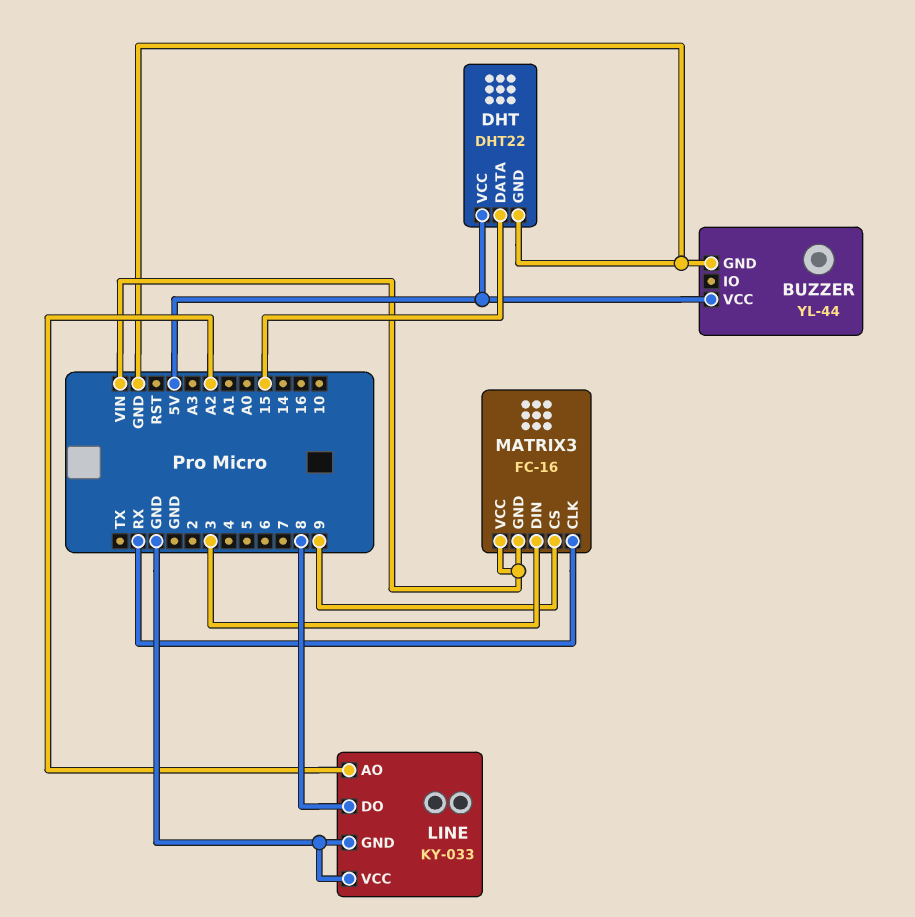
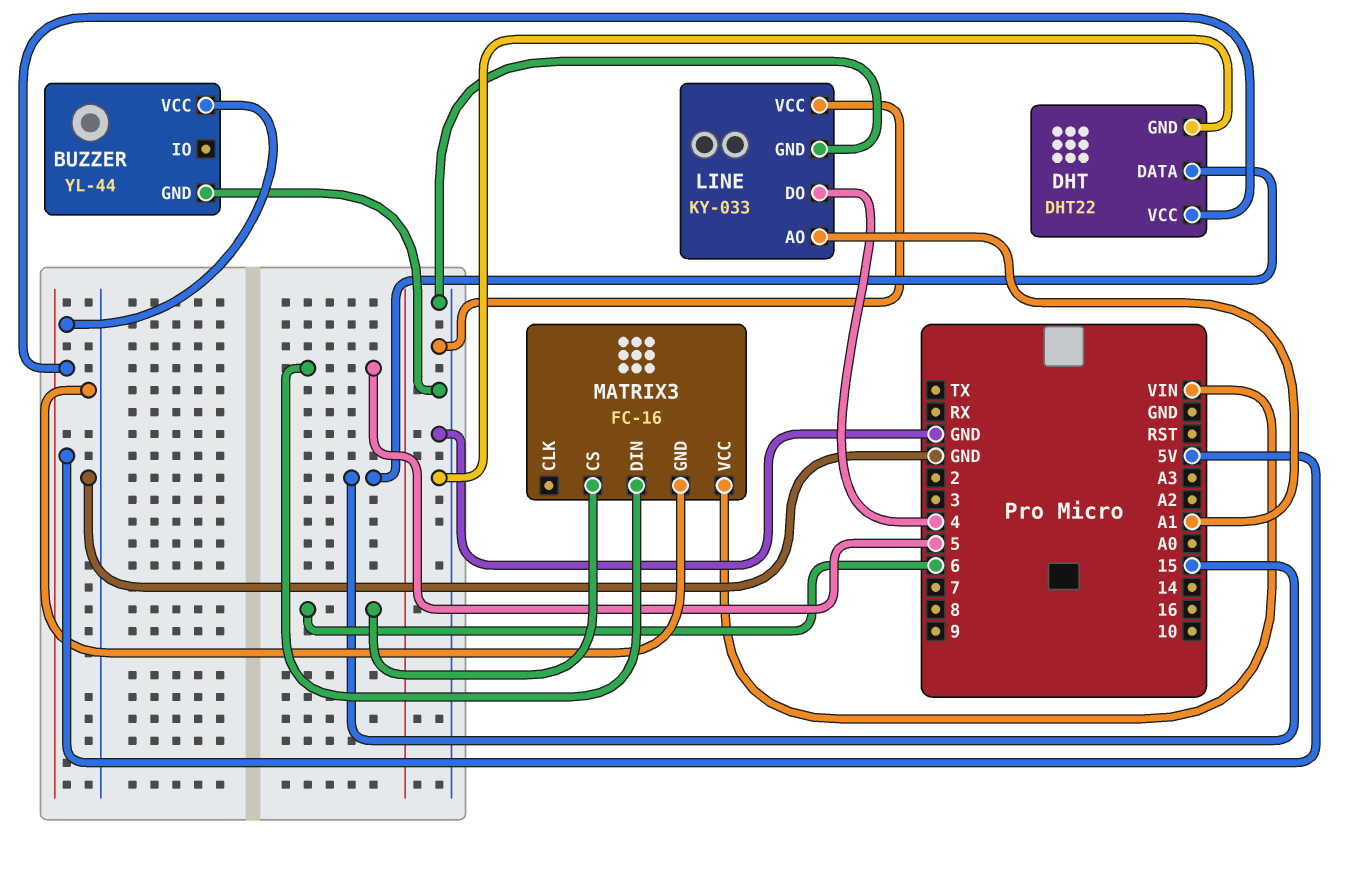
LINE pin AO: A2 -> A1
LINE pin DO: 8 -> 4
MATRIX3 pin CLK: RX -> none
MATRIX3 pin CS: 9 -> 6
MATRIX3 pin DIN: 3 -> 5
MATRIX3 pin GND: VIN -> GND

